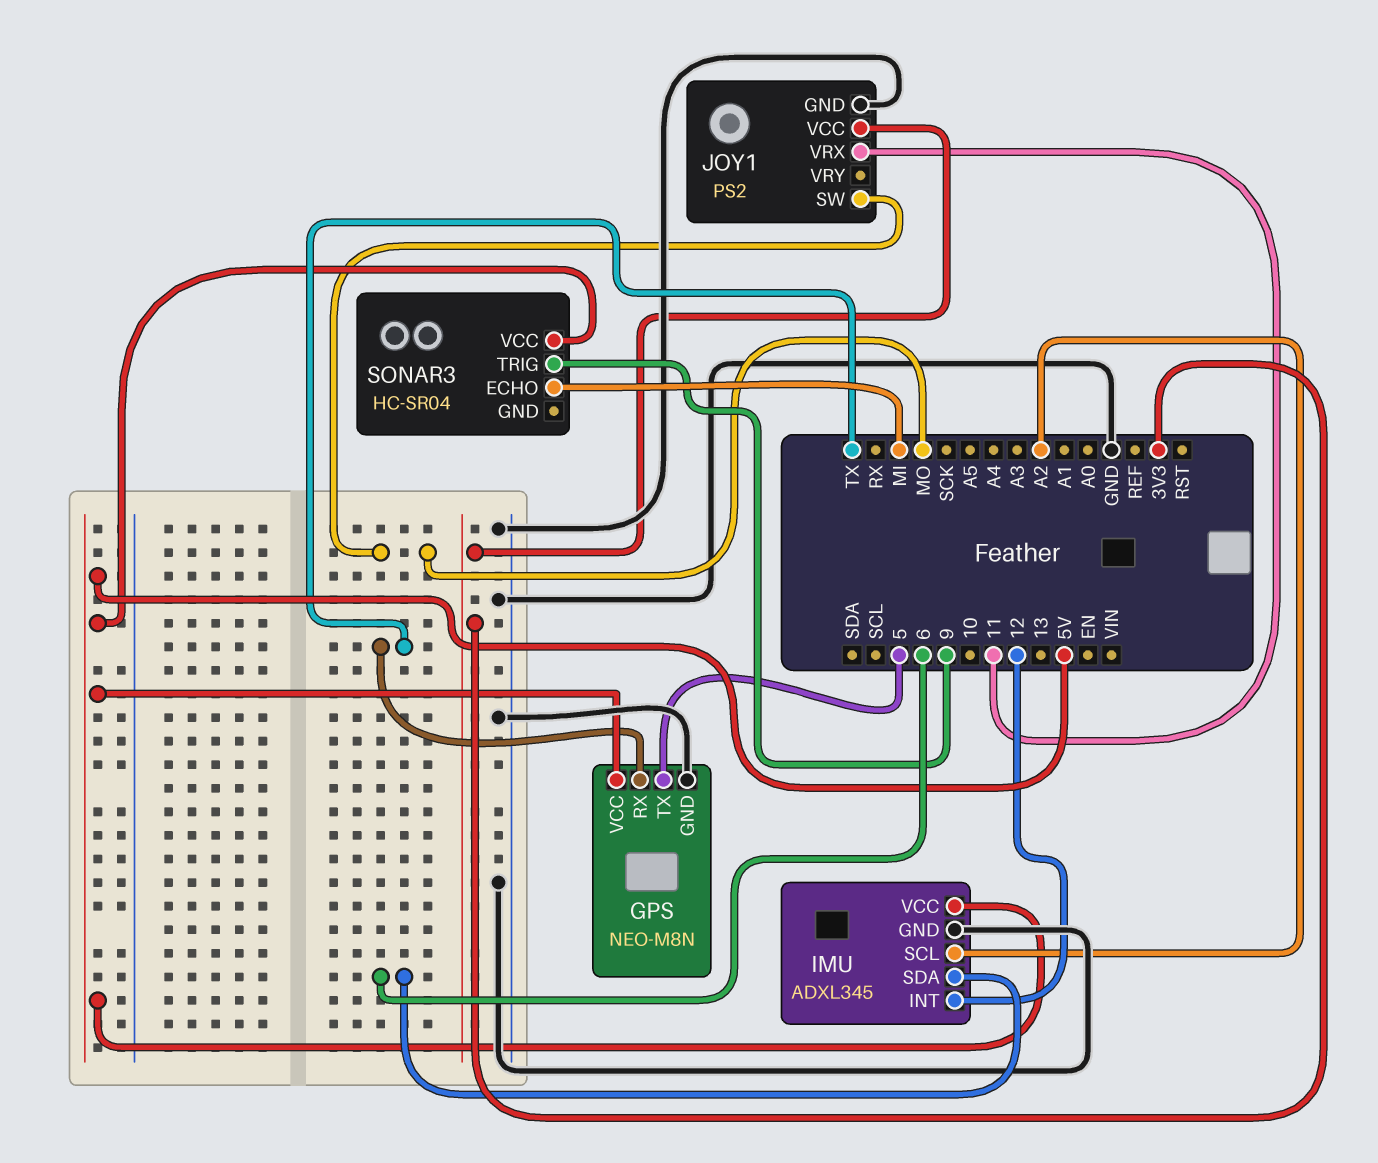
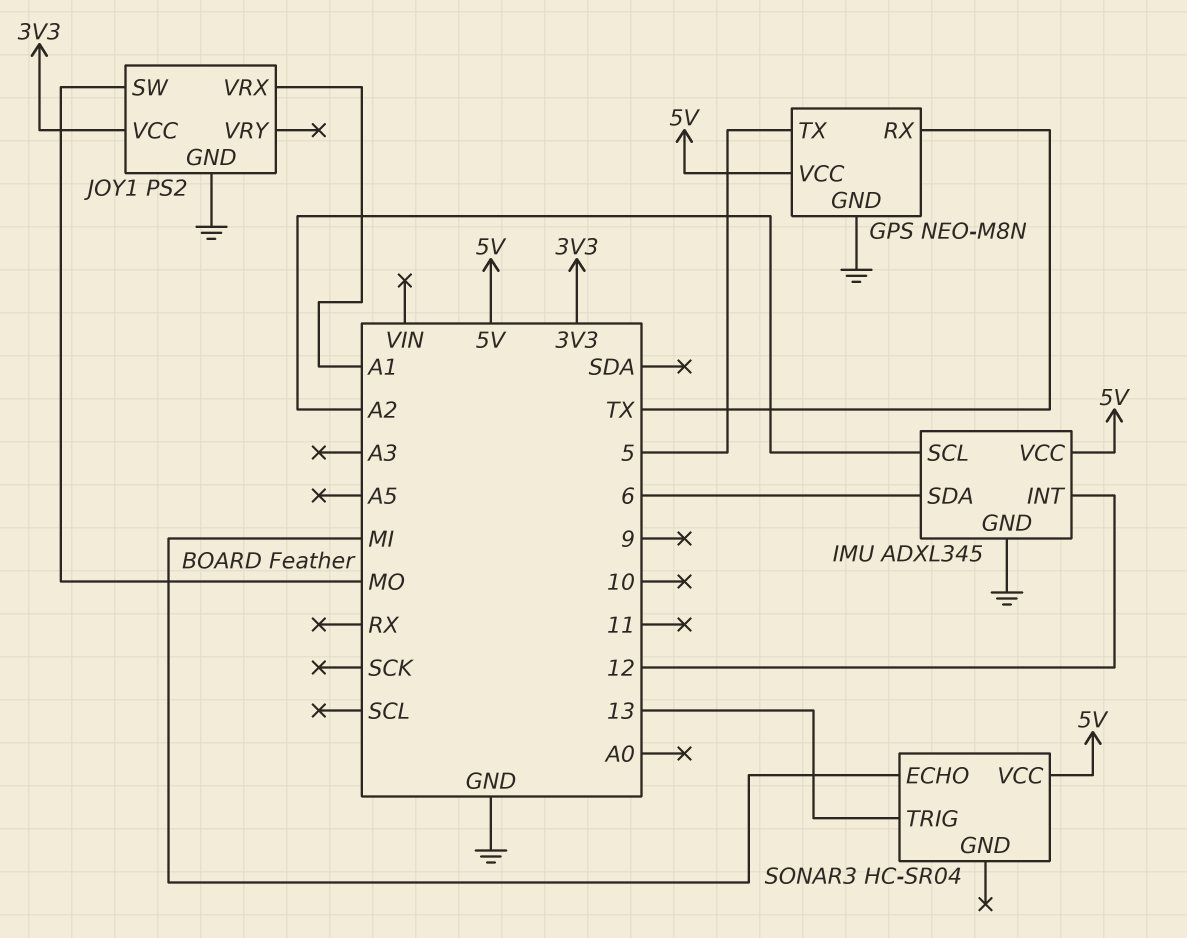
JOY1 pin VRX: 11 -> A1
SONAR3 pin TRIG: 9 -> 13

